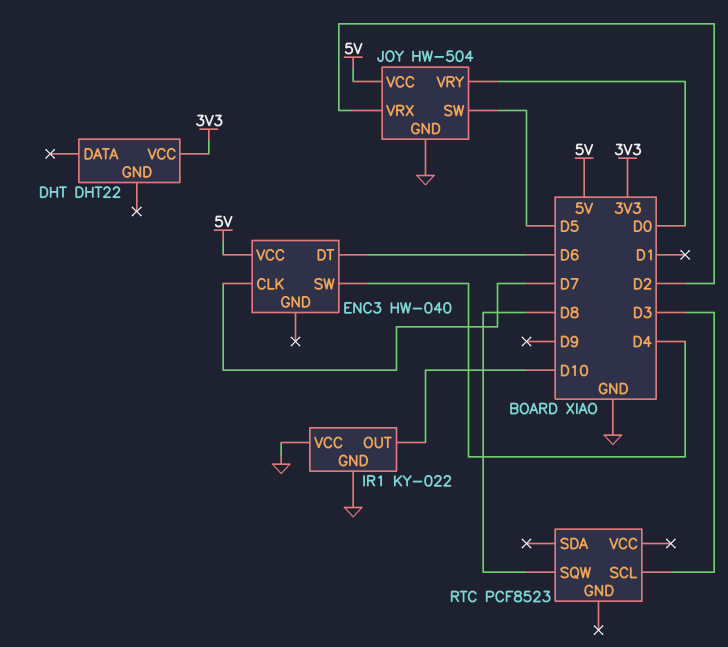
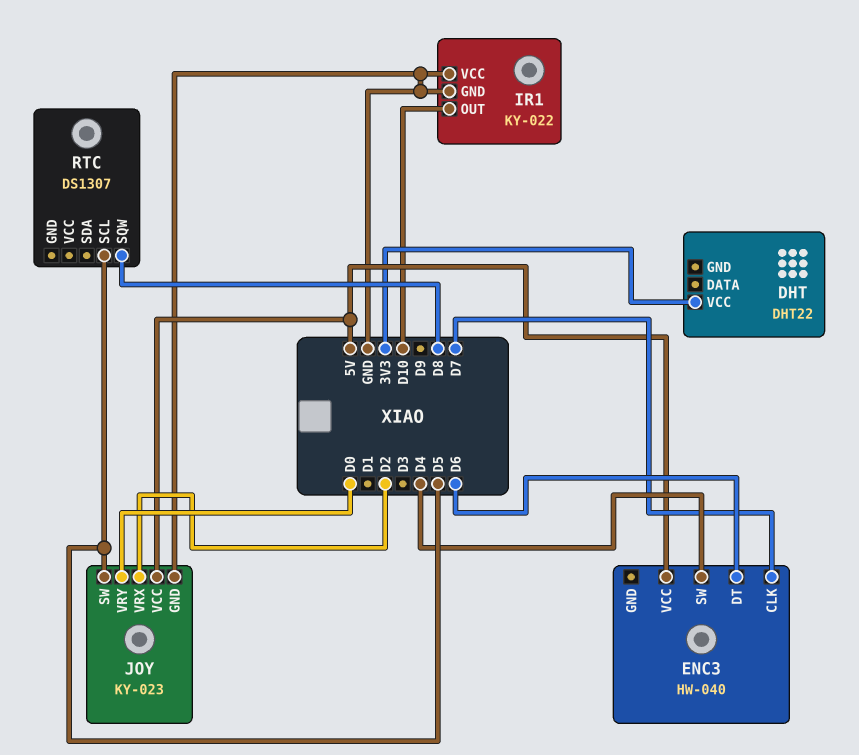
JOY: HW-504 -> KY-023
RTC: PCF8523 -> DS1307
RTC pin SCL: D3 -> D5

